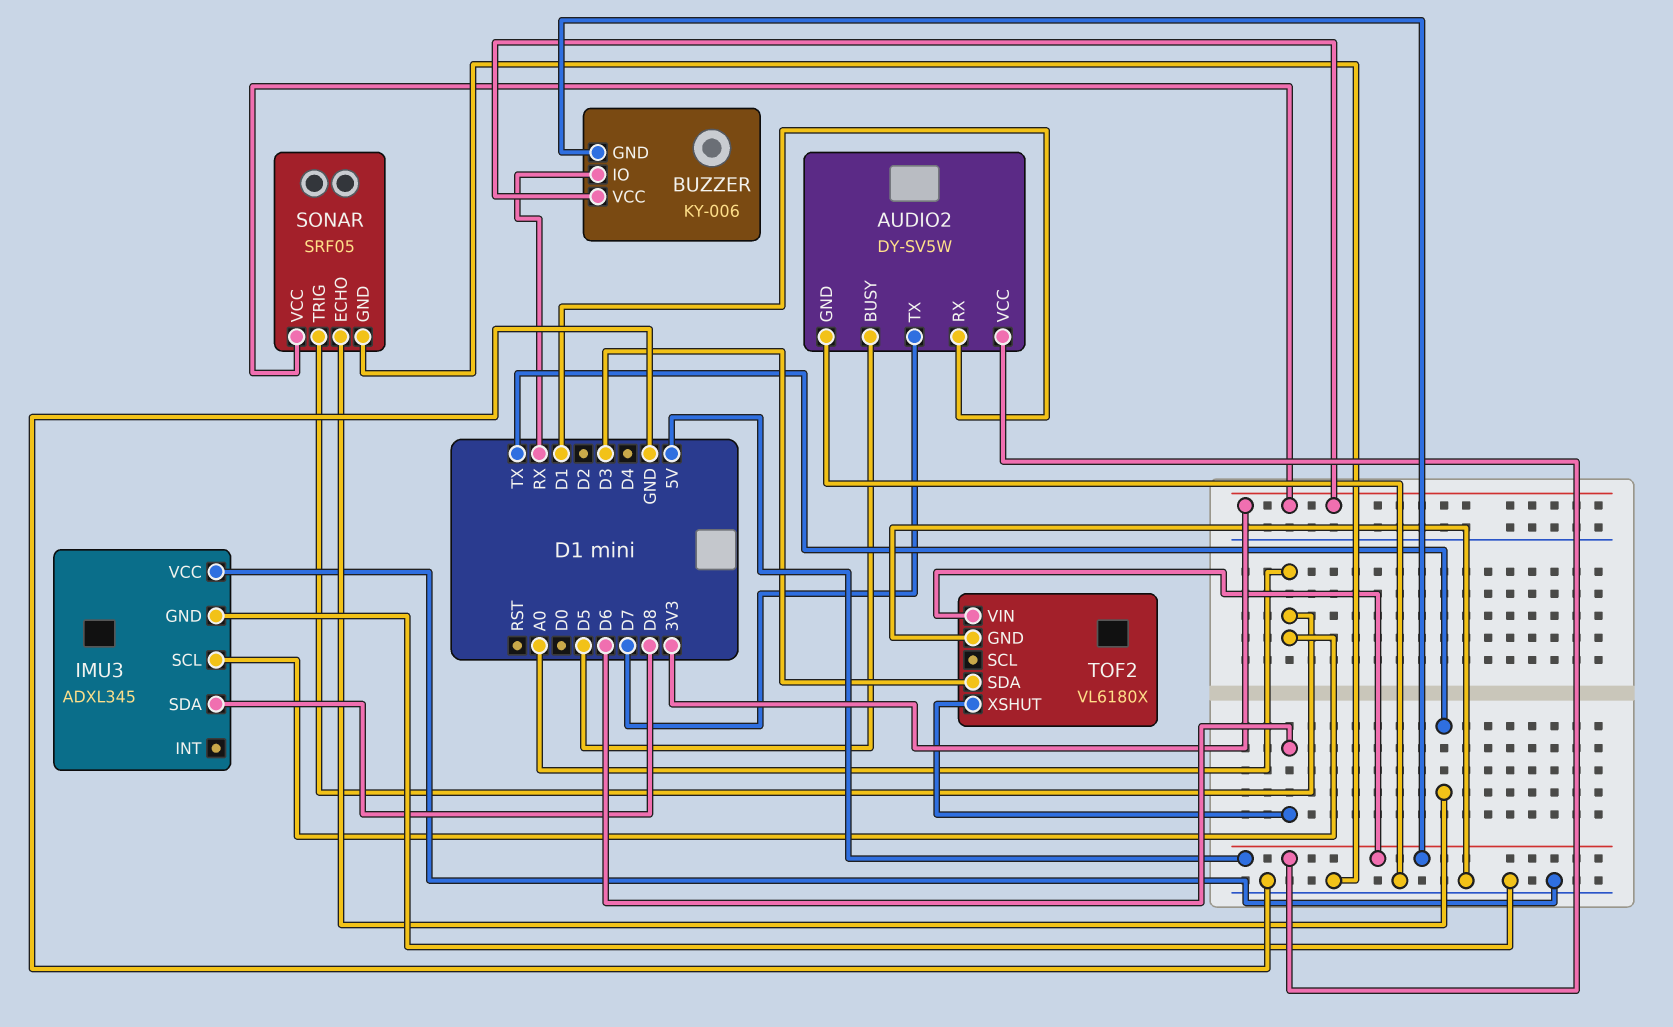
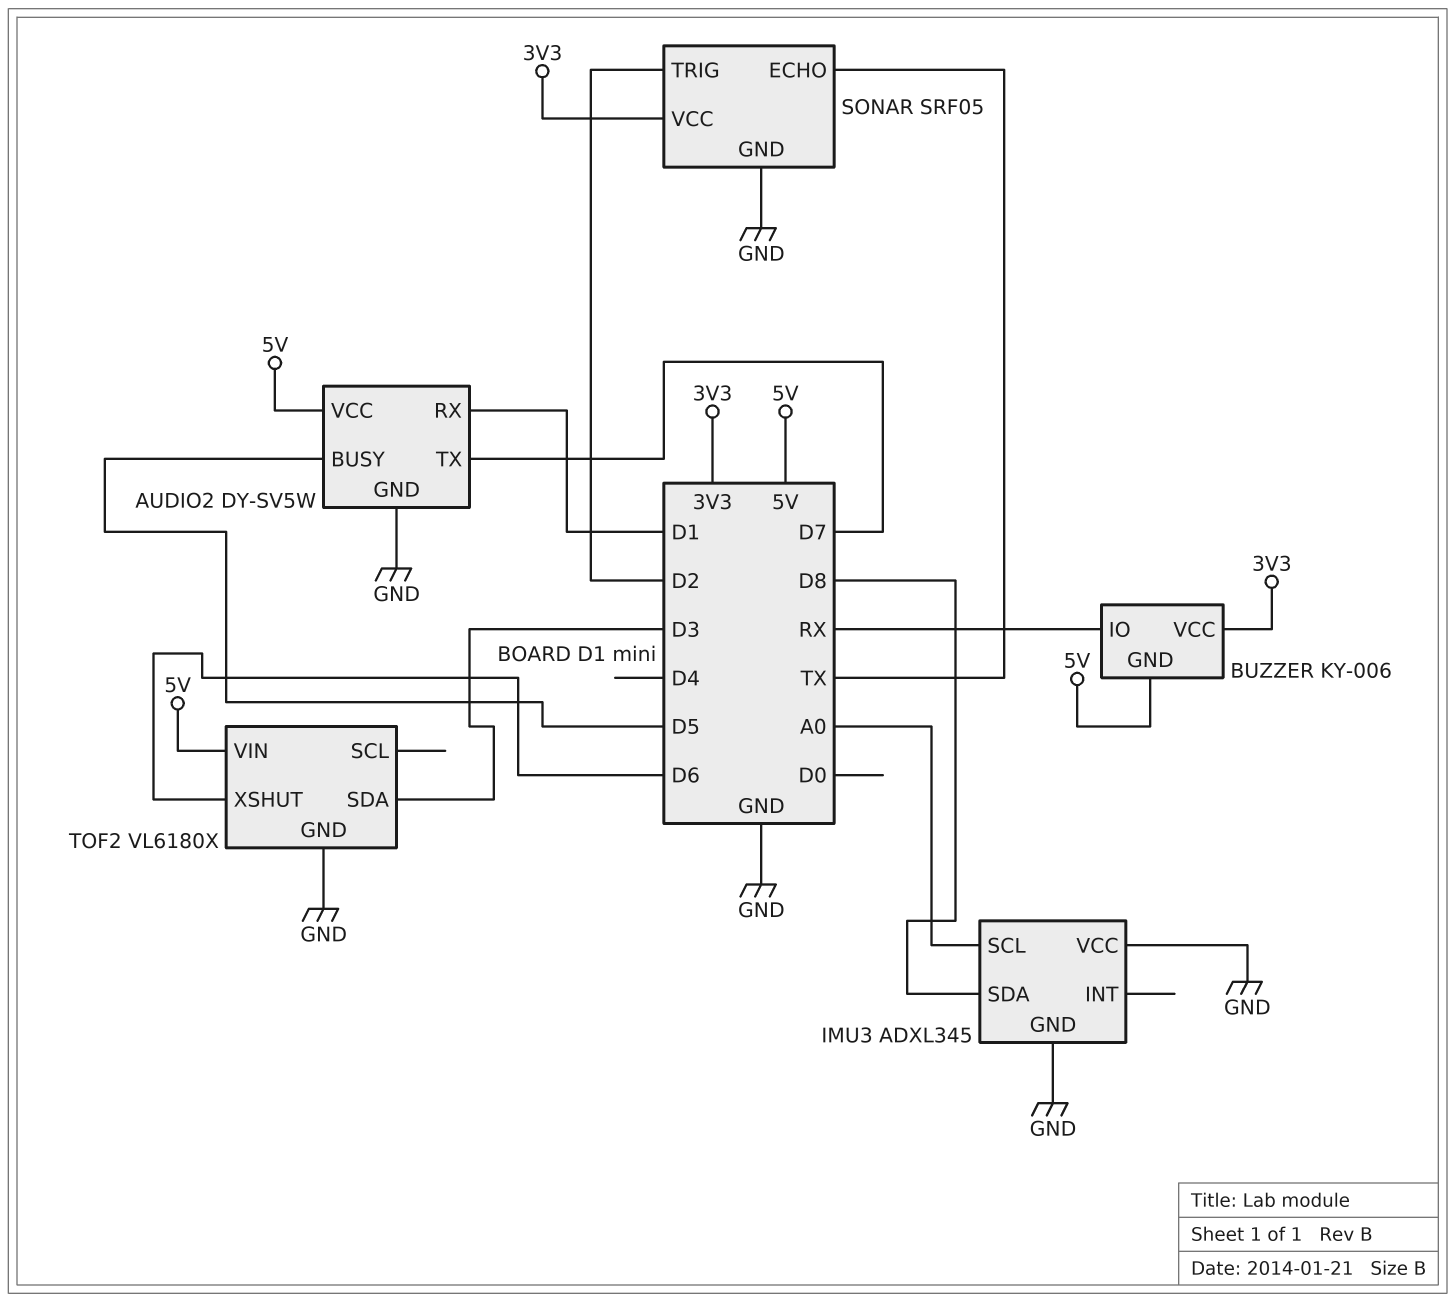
SONAR pin TRIG: A0 -> D2

